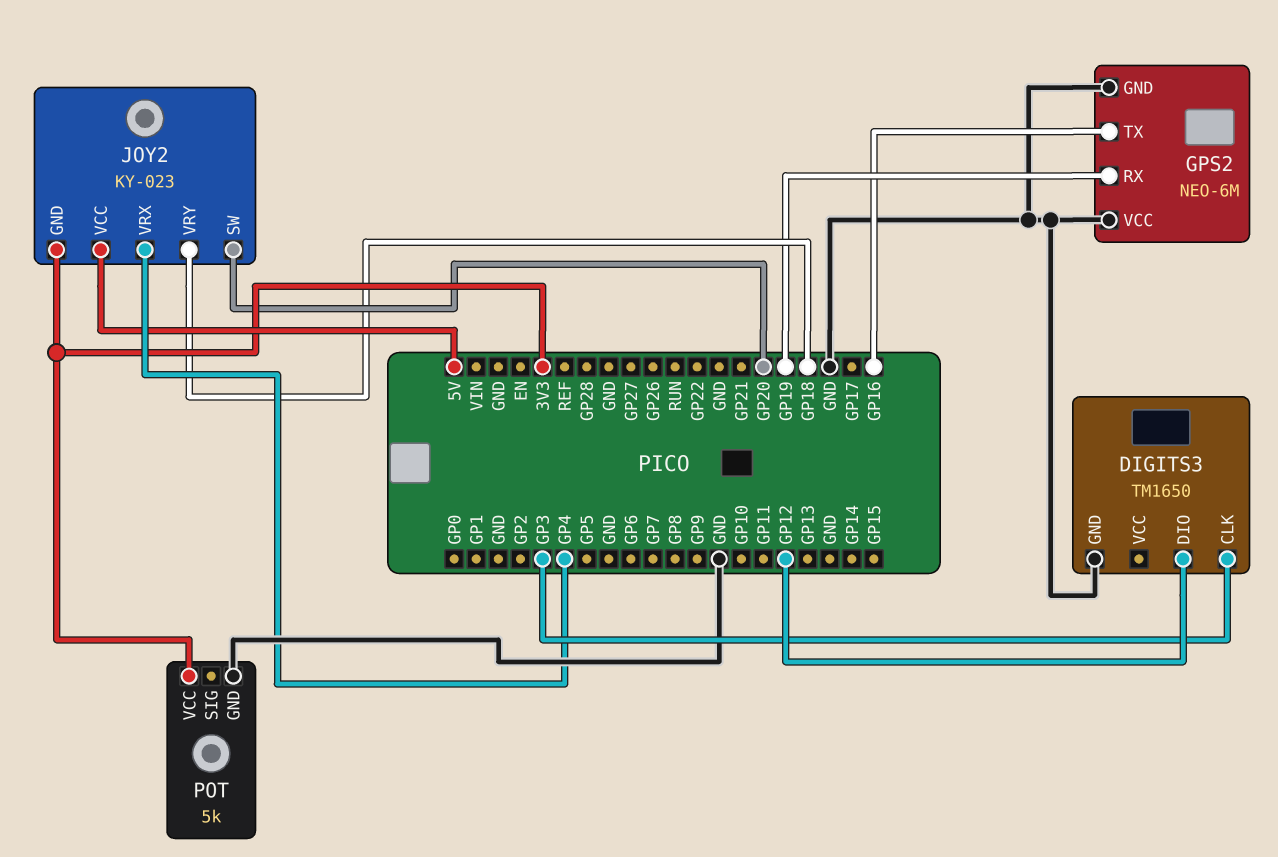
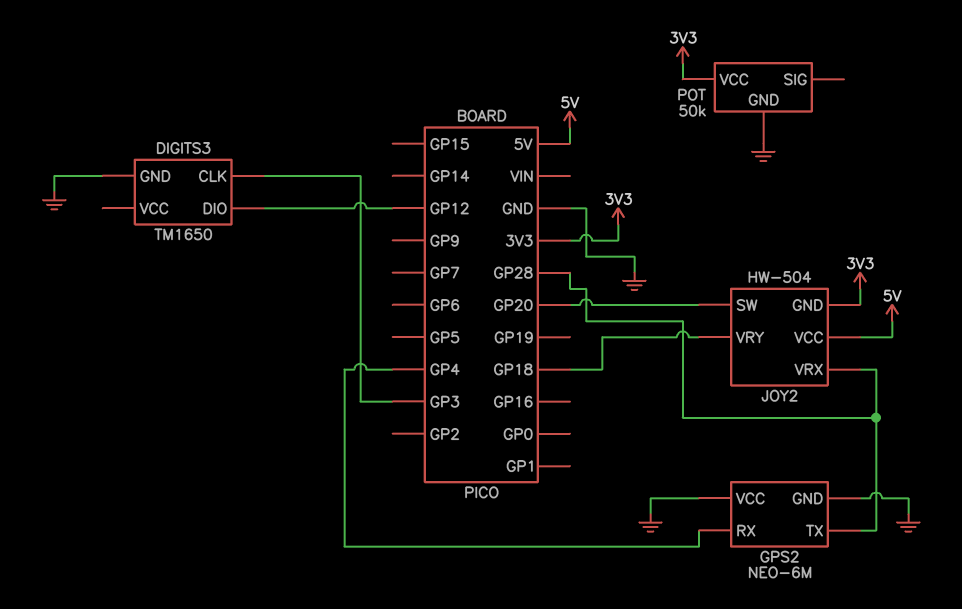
GPS2 pin RX: GP19 -> GP4
GPS2 pin TX: GP16 -> GP28
JOY2: KY-023 -> HW-504
JOY2 pin VRX: GP4 -> GP28
POT: 5k -> 50k

